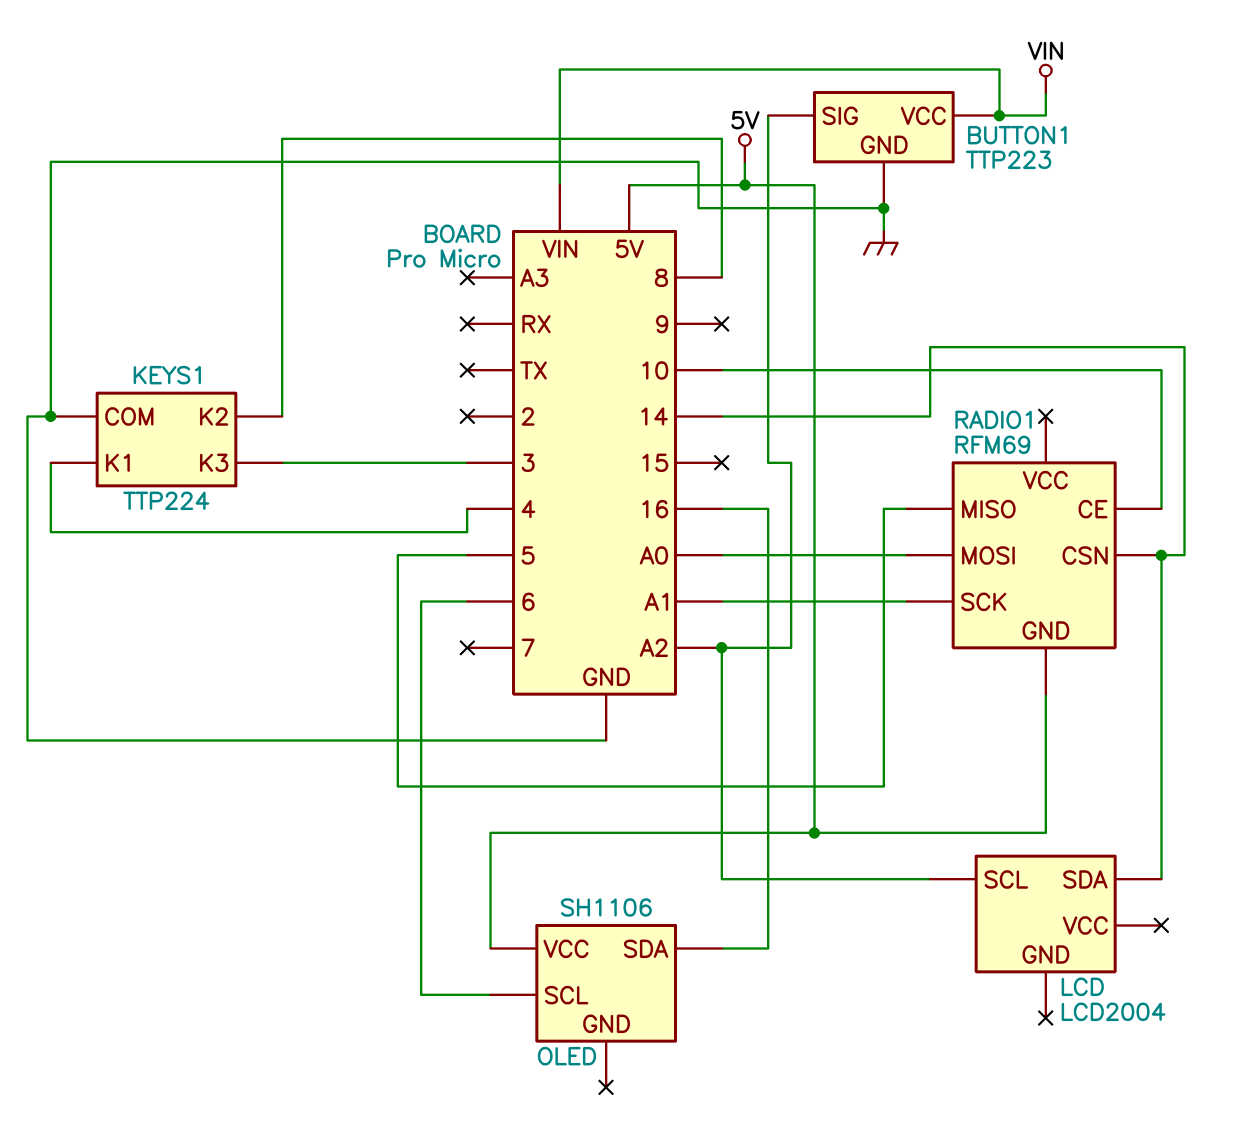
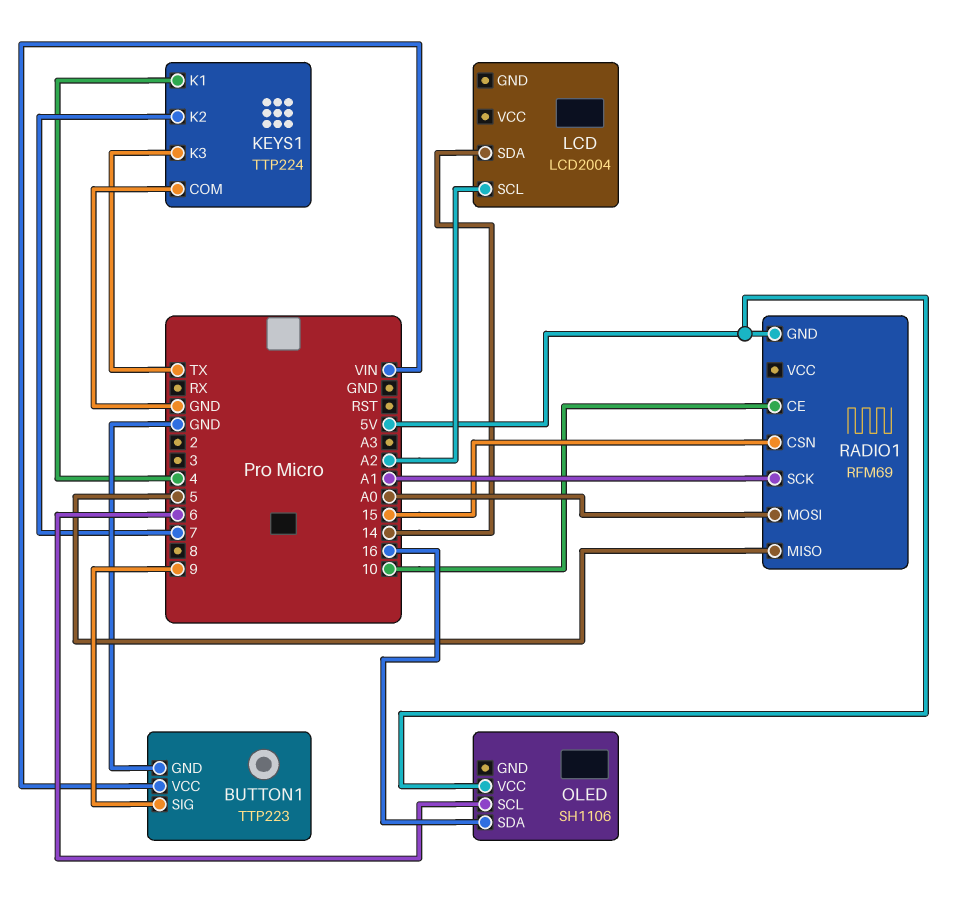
BUTTON1 pin SIG: A2 -> 9
KEYS1 pin K2: 8 -> 7
KEYS1 pin K3: 3 -> TX
RADIO1 pin CSN: 14 -> 15

